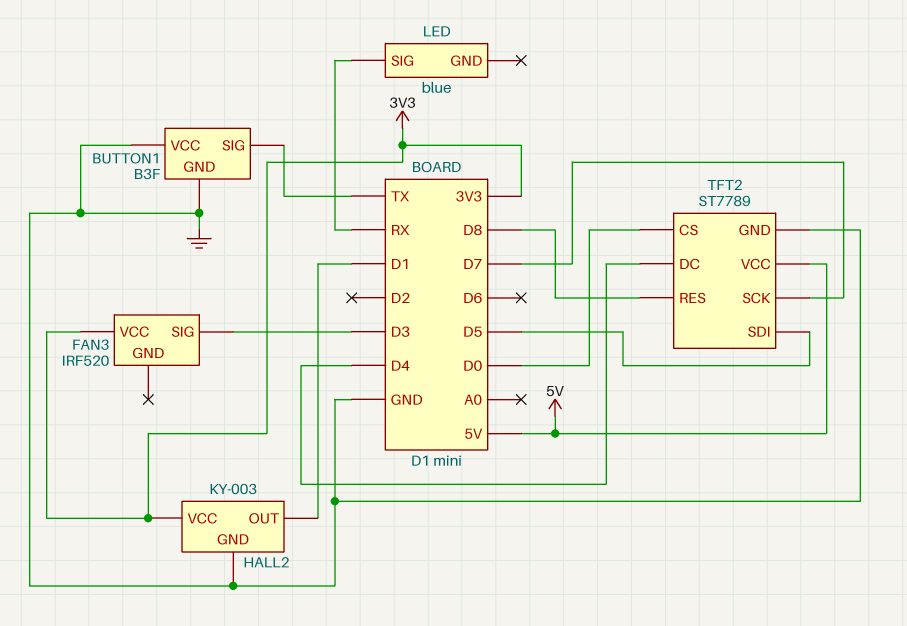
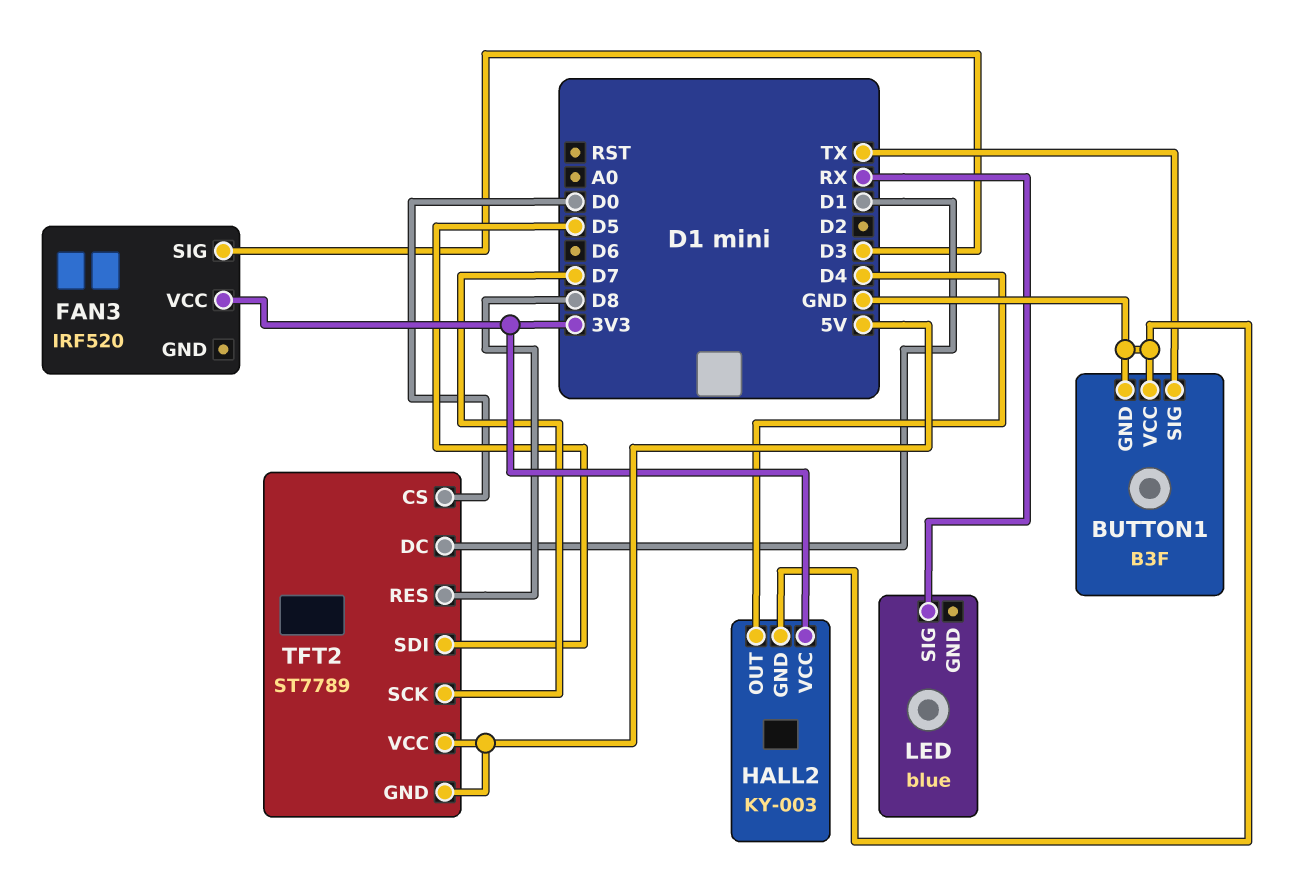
HALL2 pin OUT: D1 -> D4
TFT2 pin DC: D4 -> D1
TFT2 pin GND: GND -> 5V

